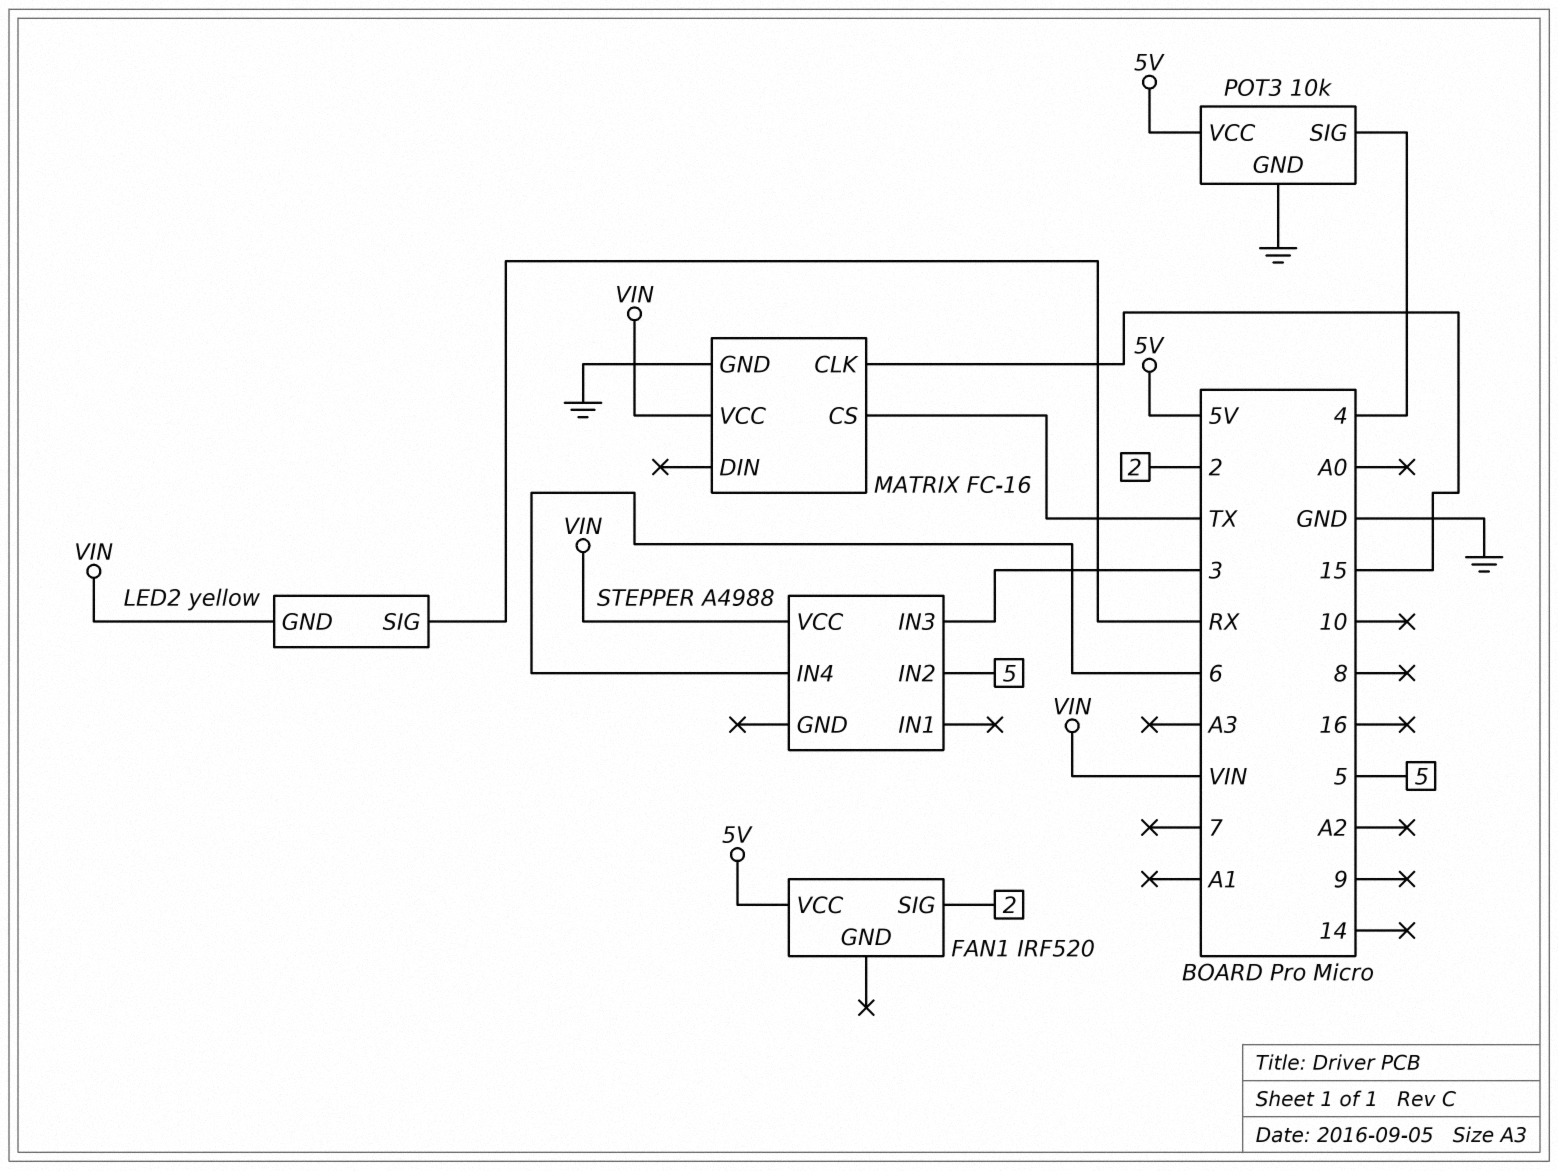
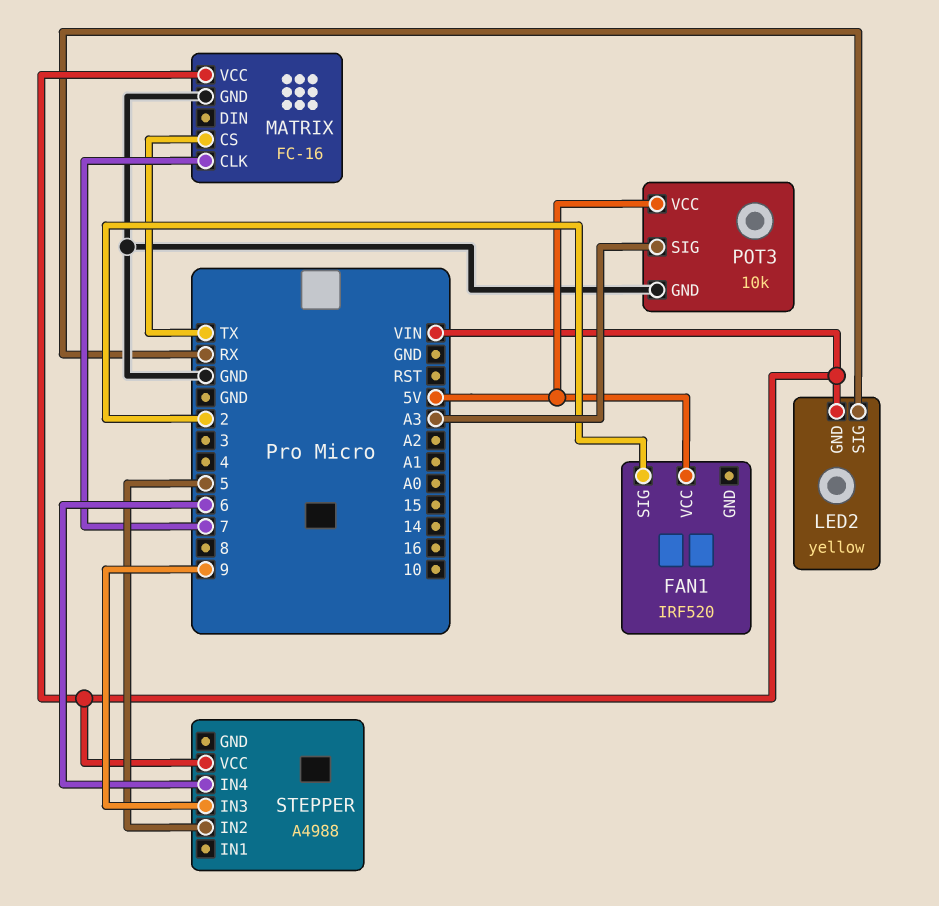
MATRIX pin CLK: 15 -> 7
POT3 pin SIG: 4 -> A3
STEPPER pin IN3: 3 -> 9

